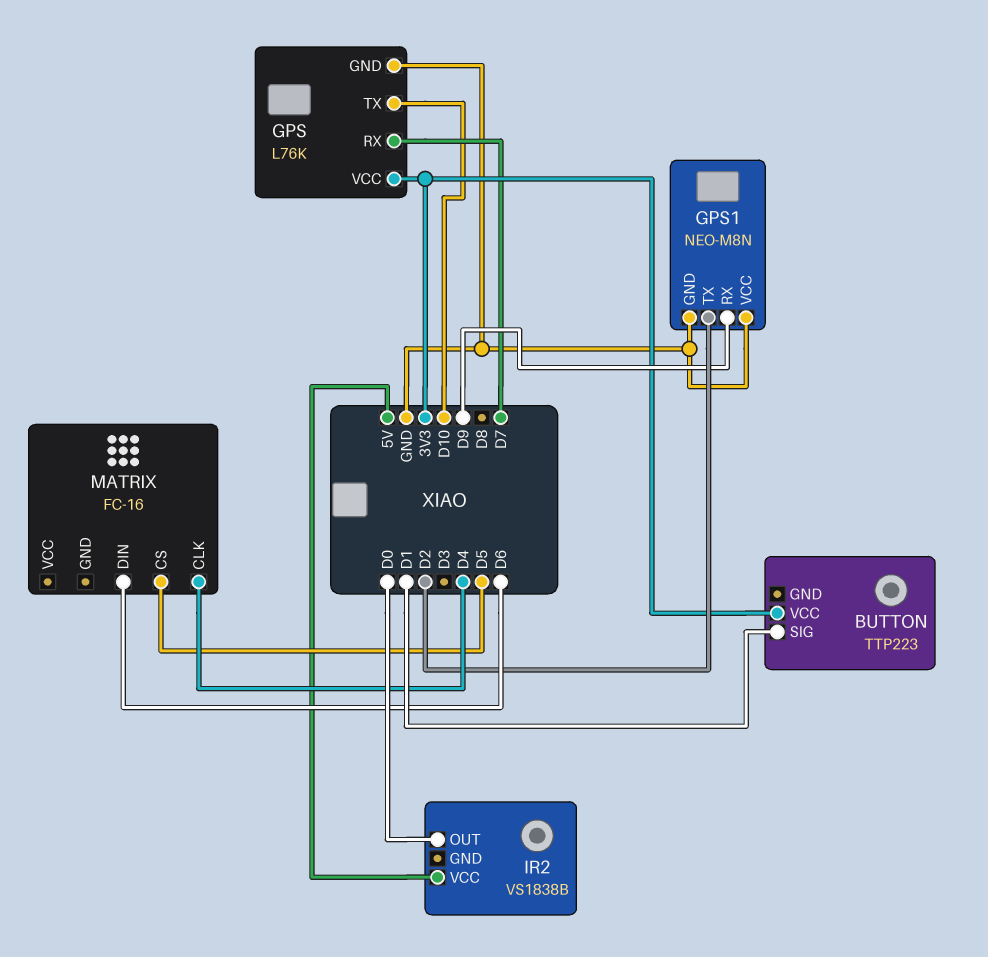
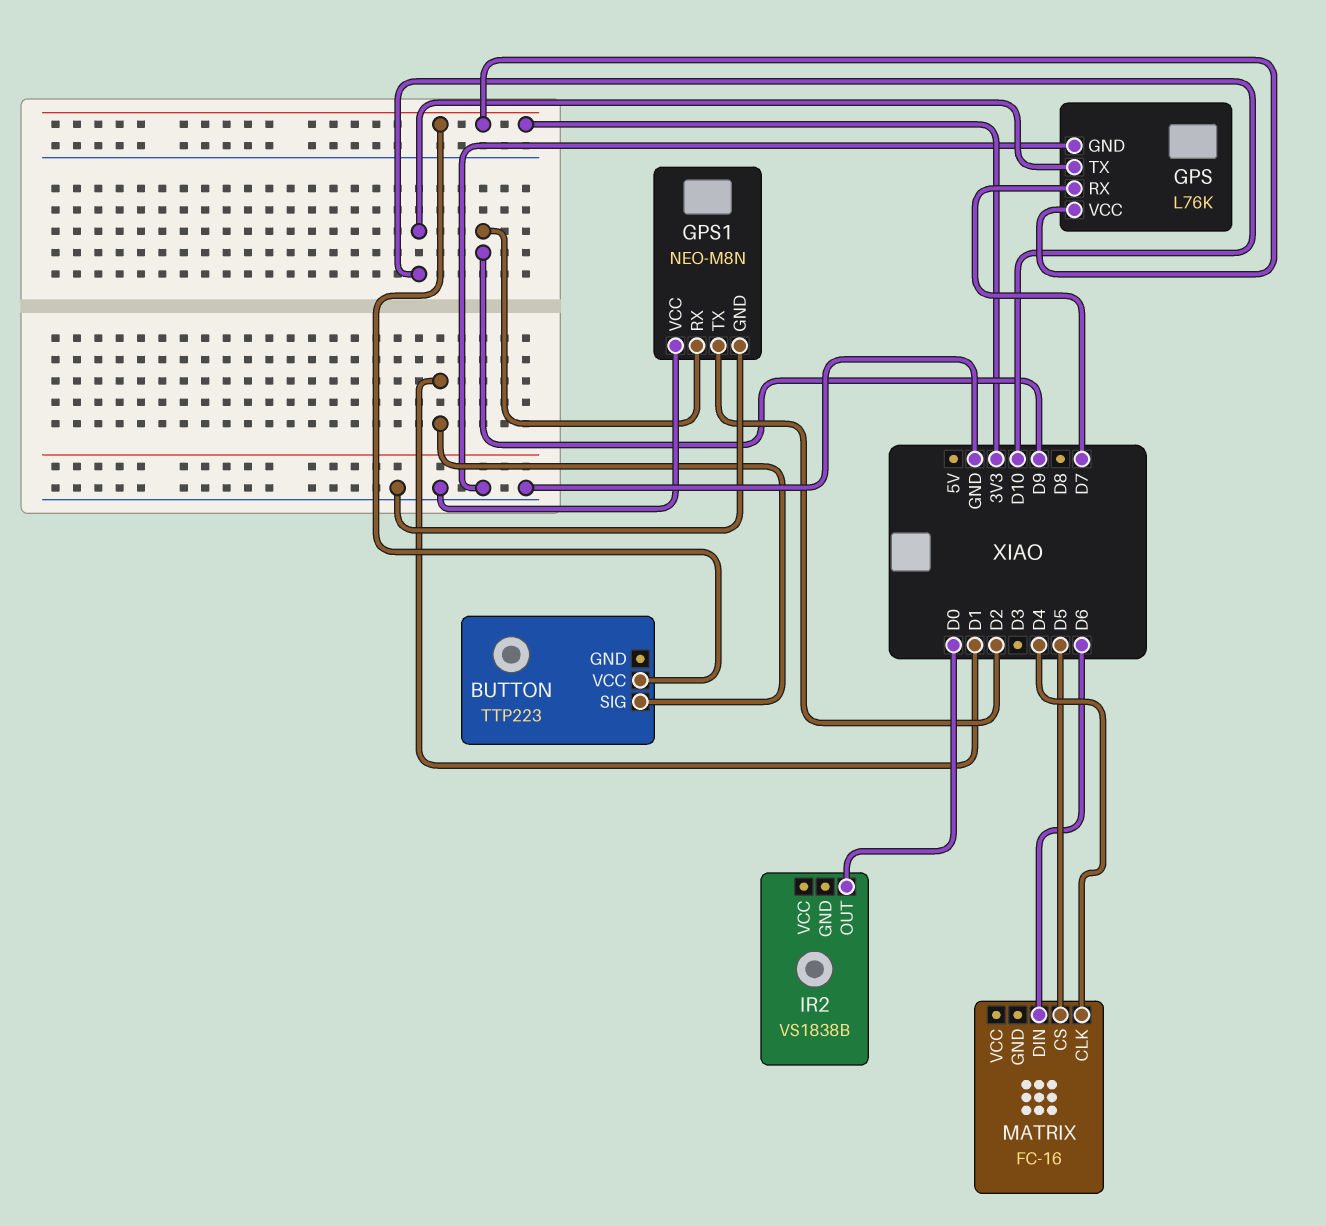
IR2 pin VCC: 5V -> none

